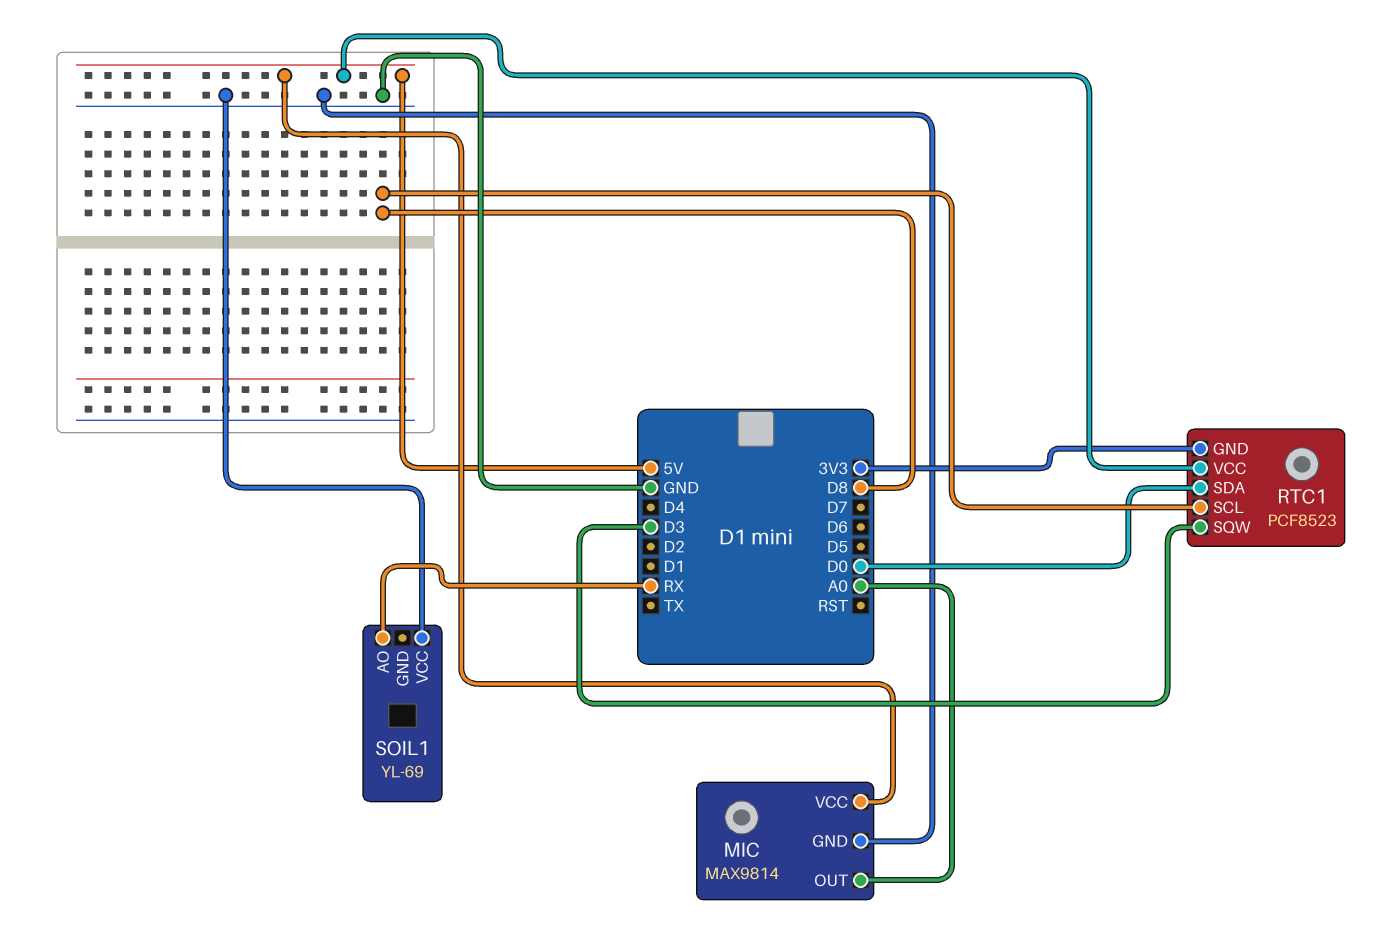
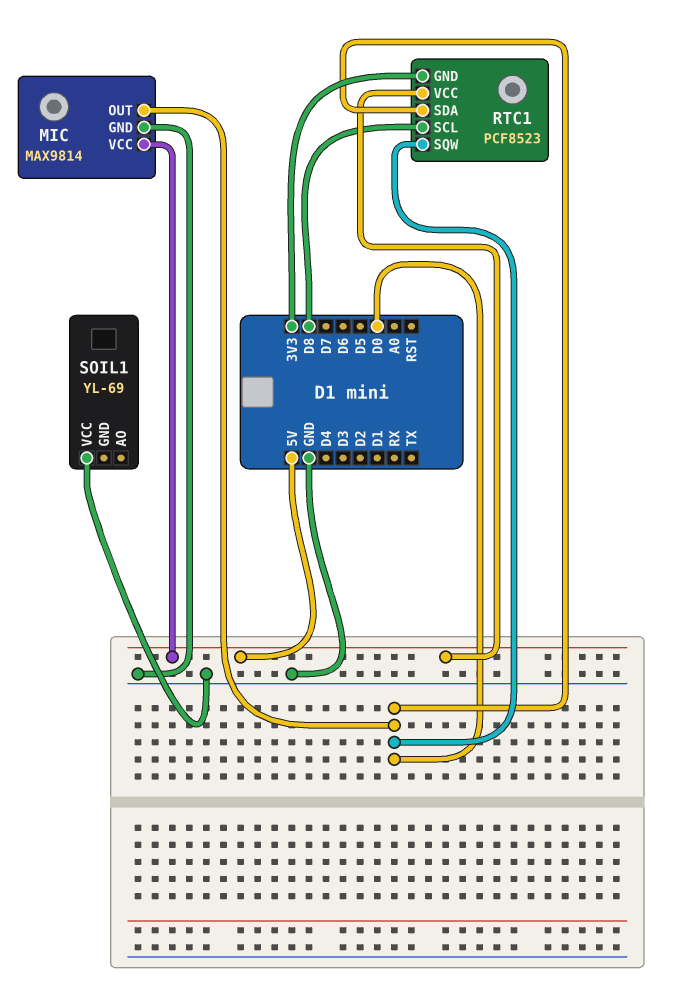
MIC pin OUT: A0 -> D0
RTC1 pin SQW: D3 -> D0
SOIL1 pin AO: RX -> none

